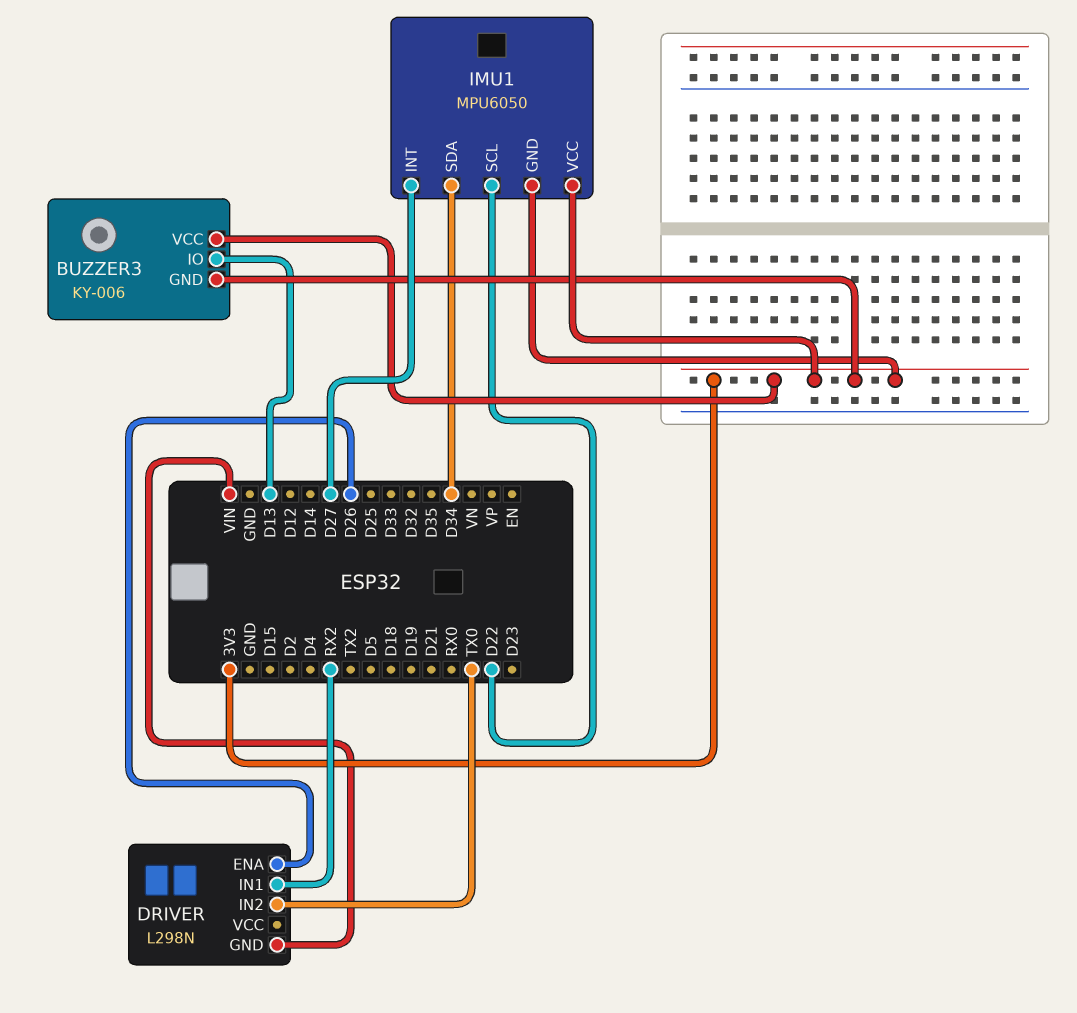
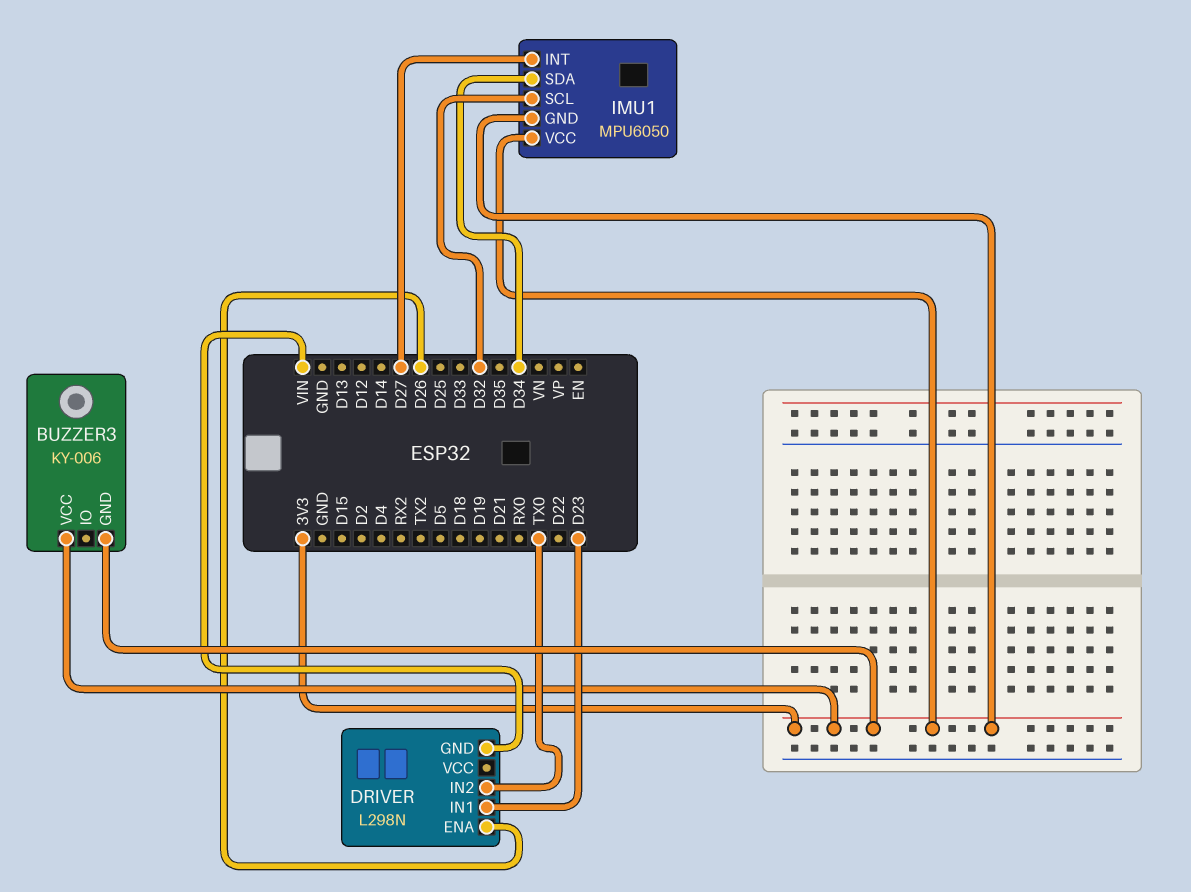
BUZZER3 pin IO: D13 -> none
DRIVER pin IN1: RX2 -> D23
IMU1 pin SCL: D22 -> D32

